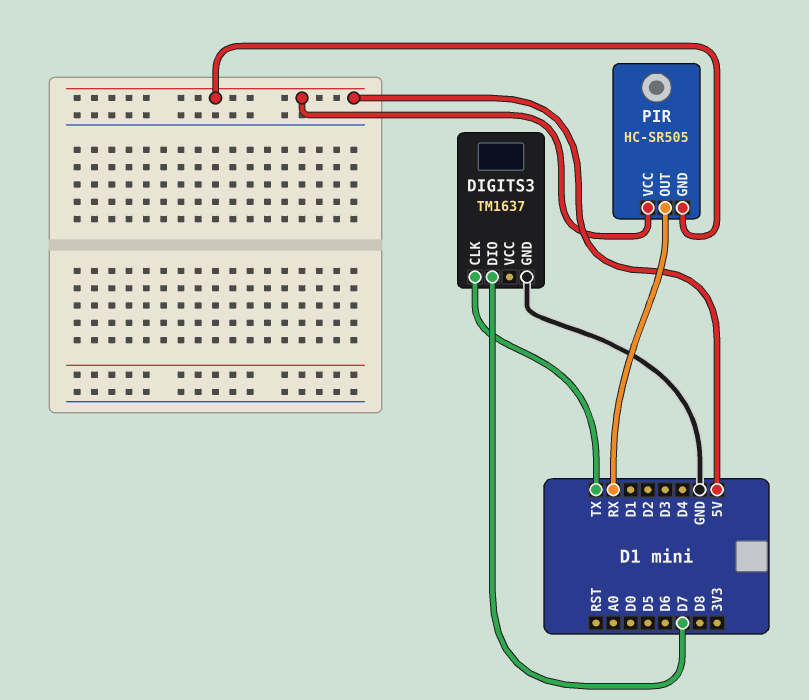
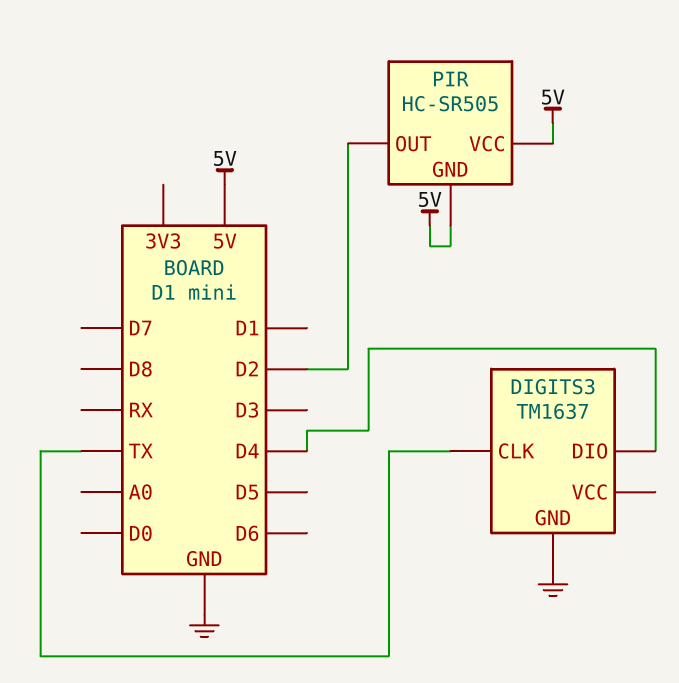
DIGITS3 pin DIO: D7 -> D4
PIR pin OUT: RX -> D2

